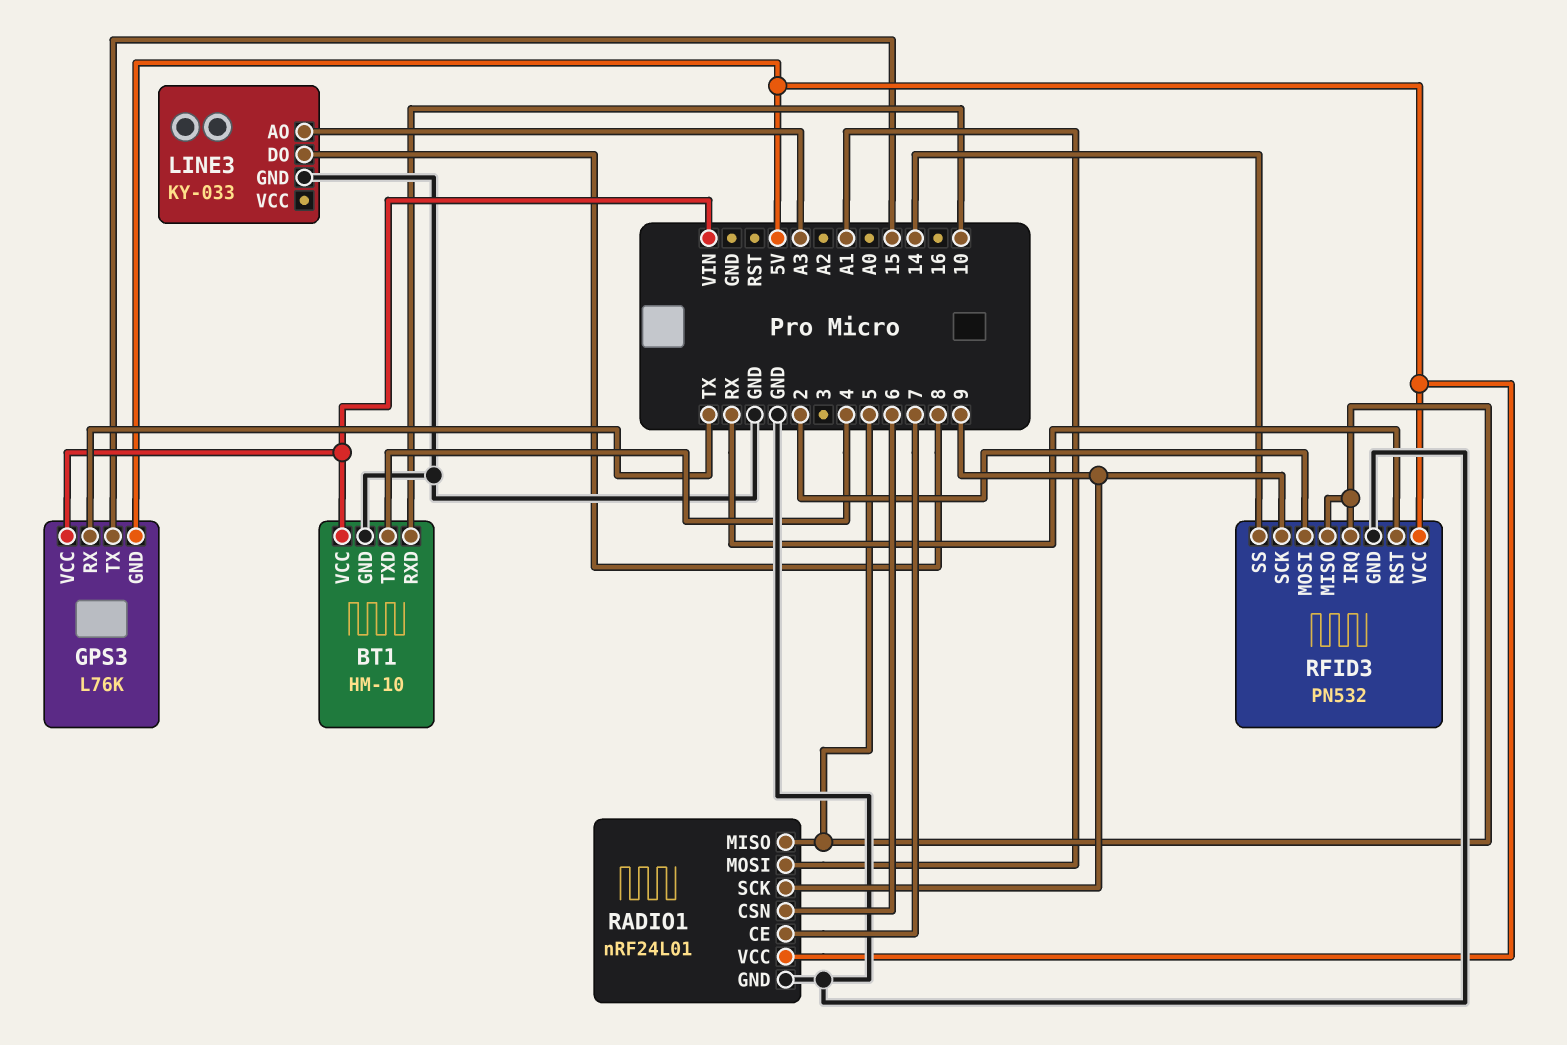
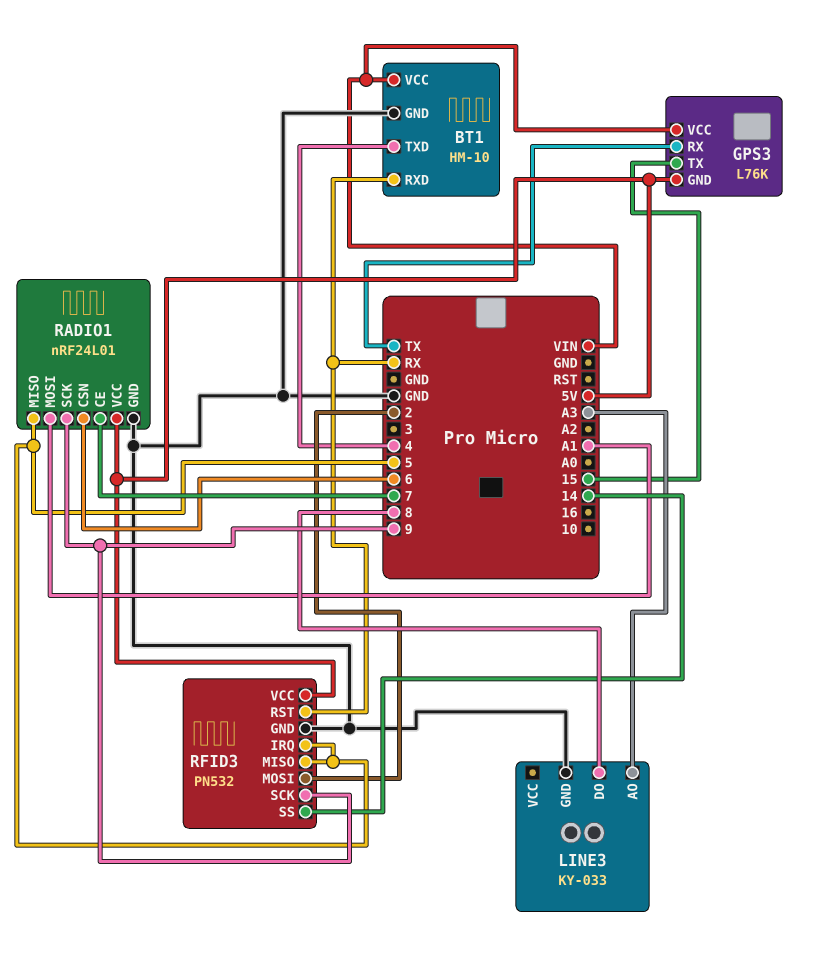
BT1 pin RXD: 10 -> RX

